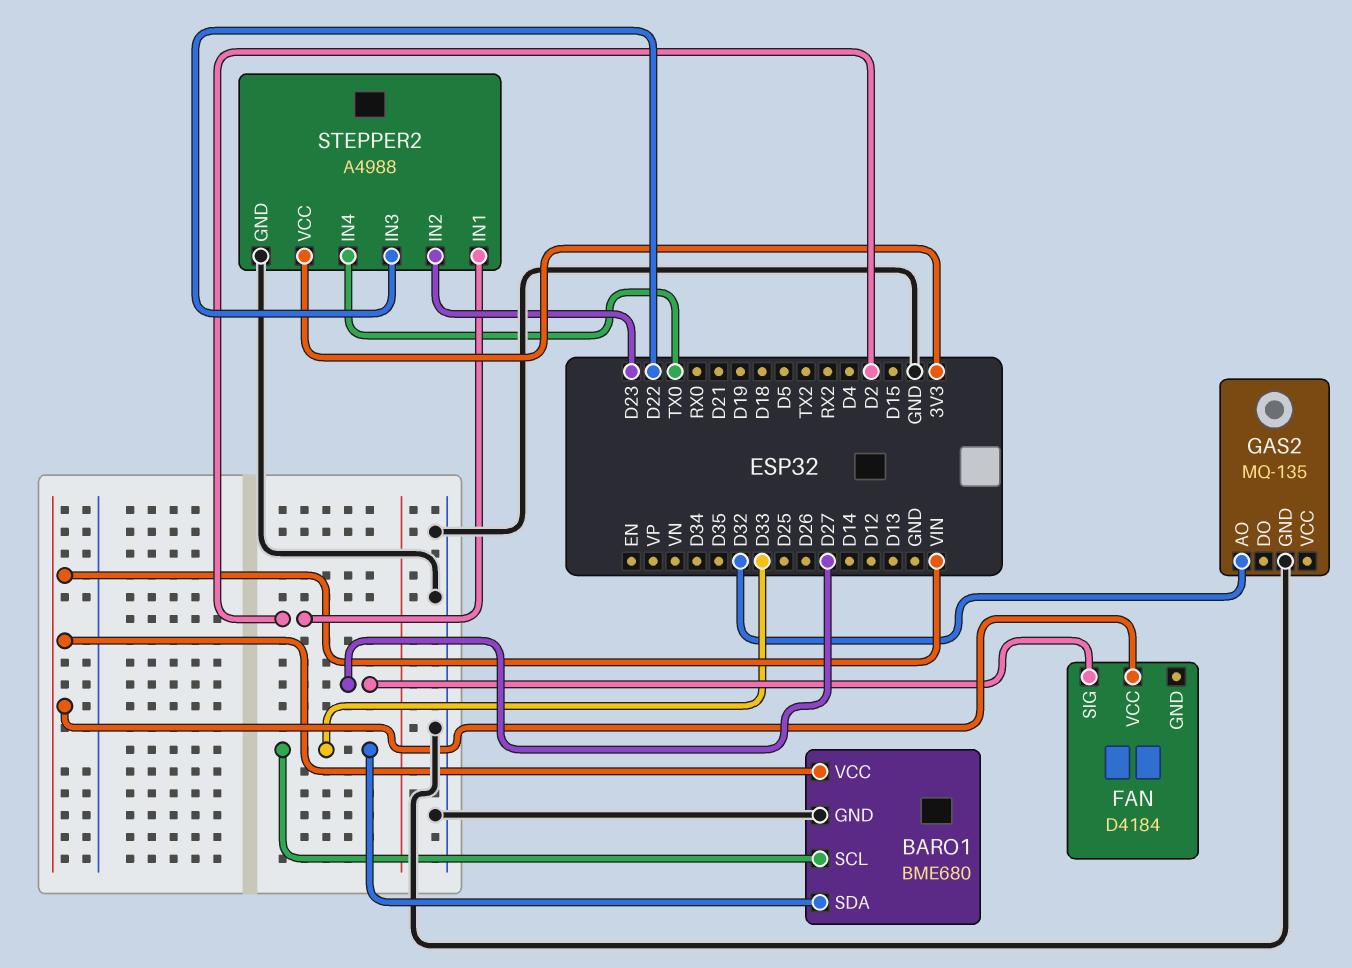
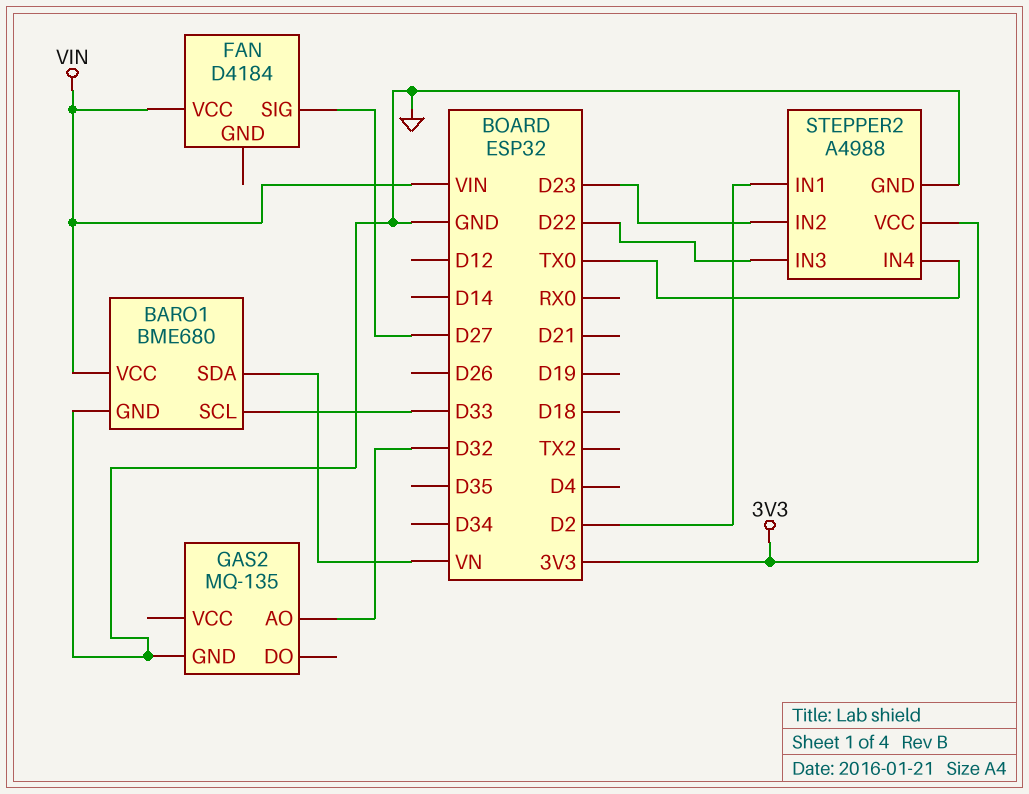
BARO1 pin SDA: D33 -> VN

